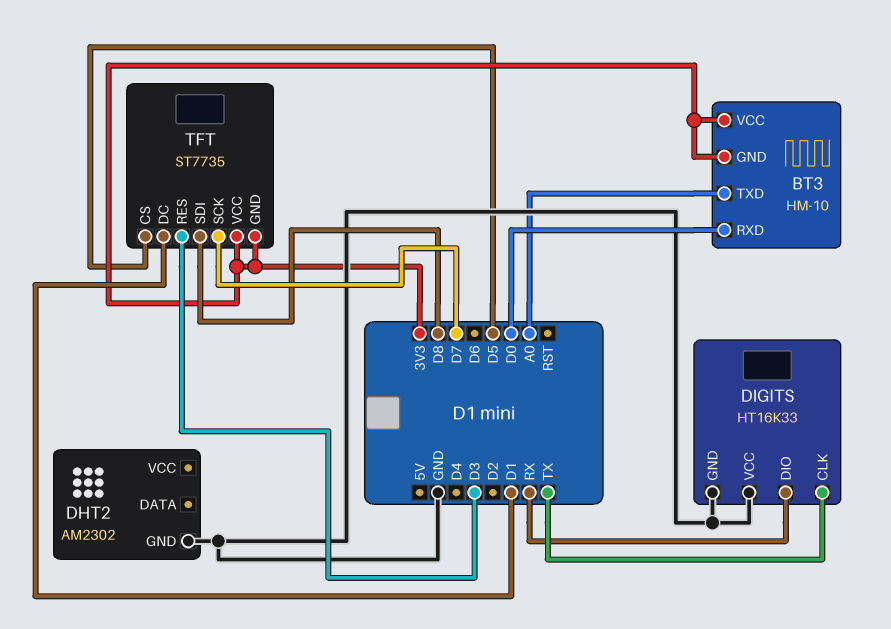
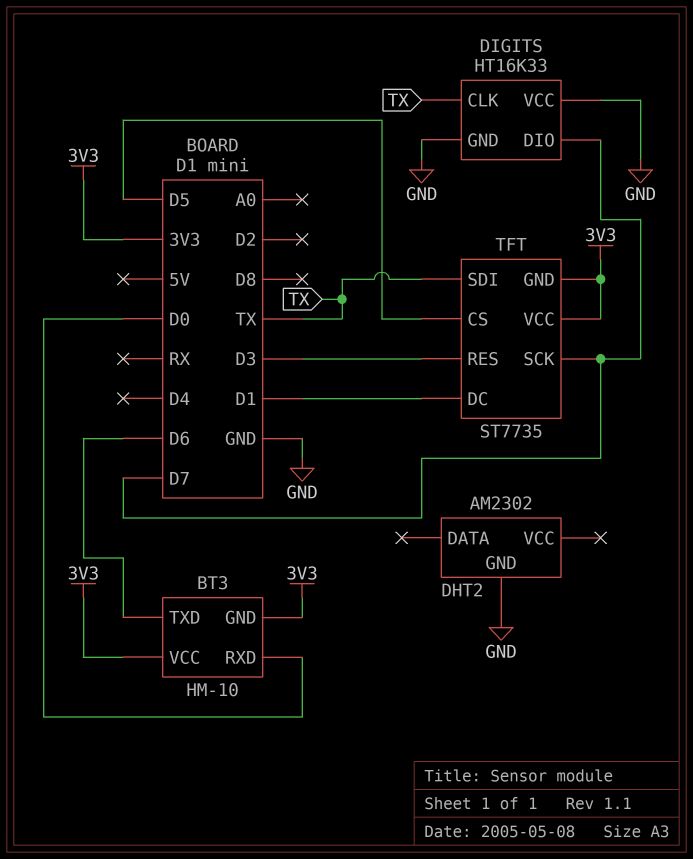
BT3 pin TXD: A0 -> D6
DIGITS pin DIO: RX -> D7
TFT pin SDI: D8 -> TX

